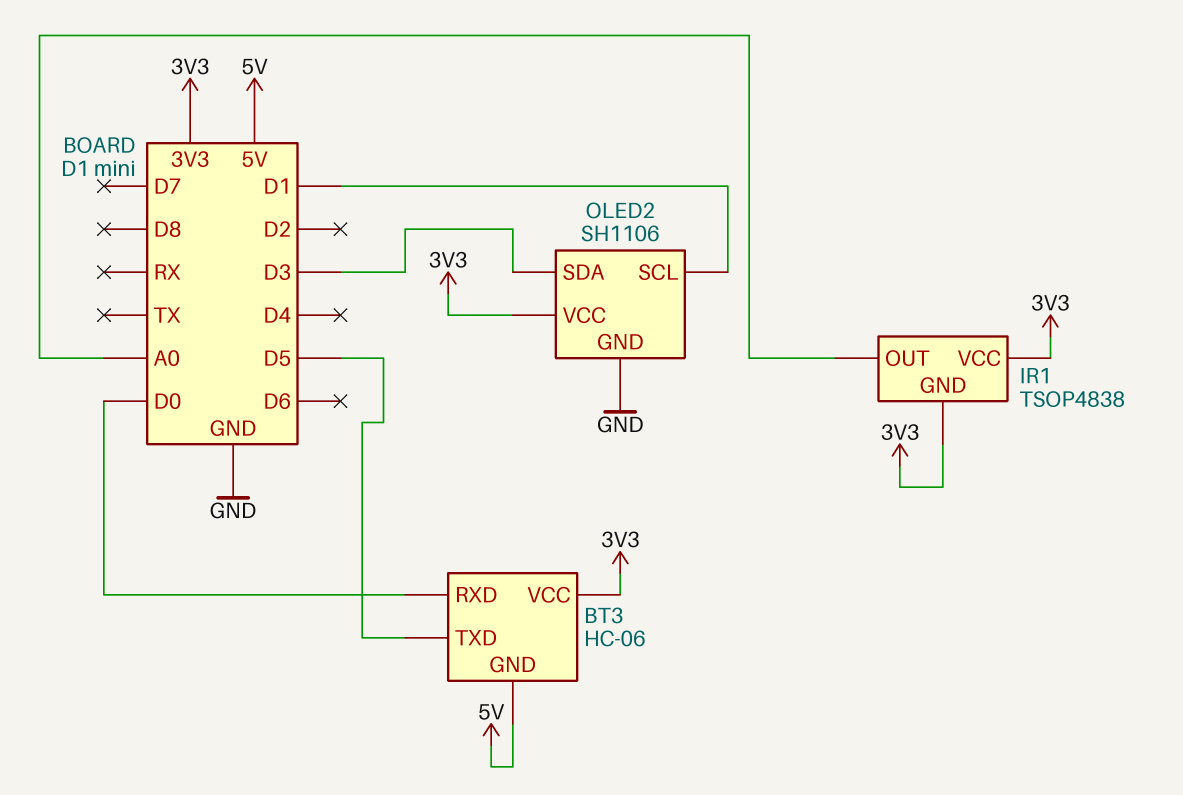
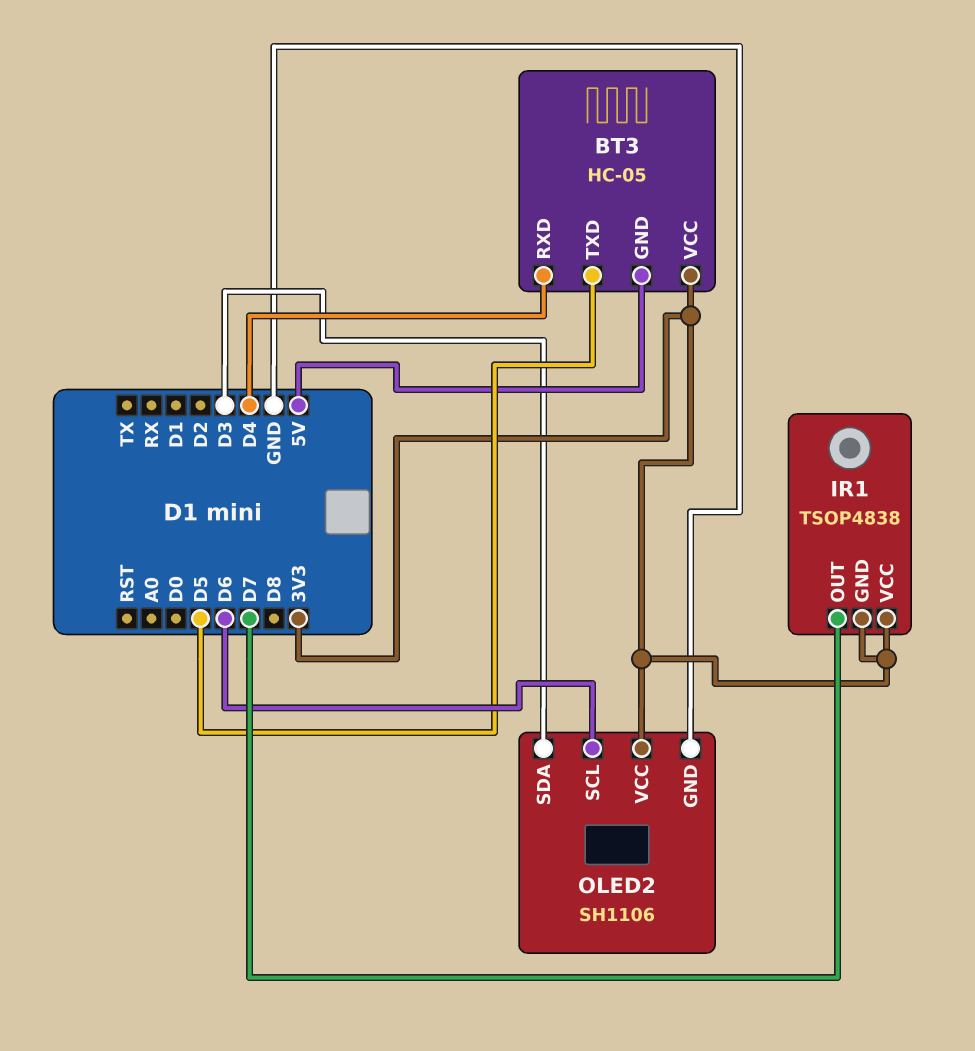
BT3: HC-06 -> HC-05
BT3 pin RXD: D0 -> D4
IR1 pin OUT: A0 -> D7
OLED2 pin SCL: D1 -> D6

